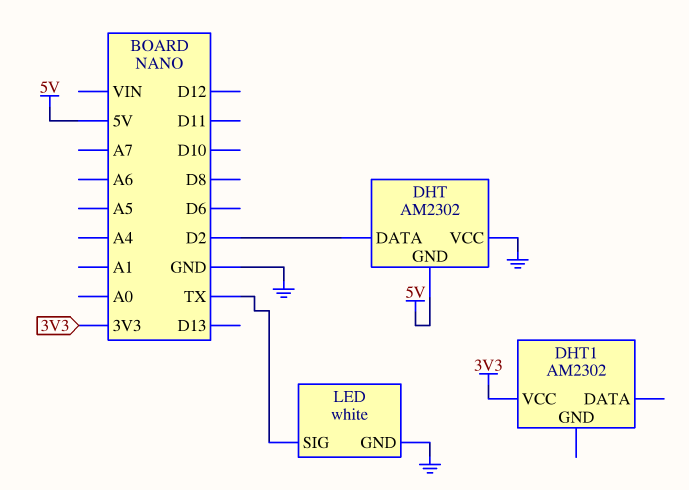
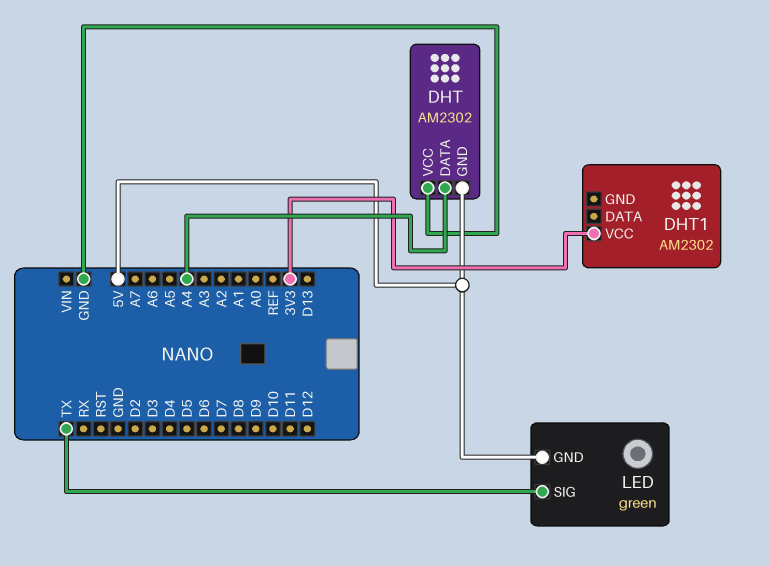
DHT pin DATA: D2 -> A4
LED: white -> green
LED pin GND: GND -> 5V

